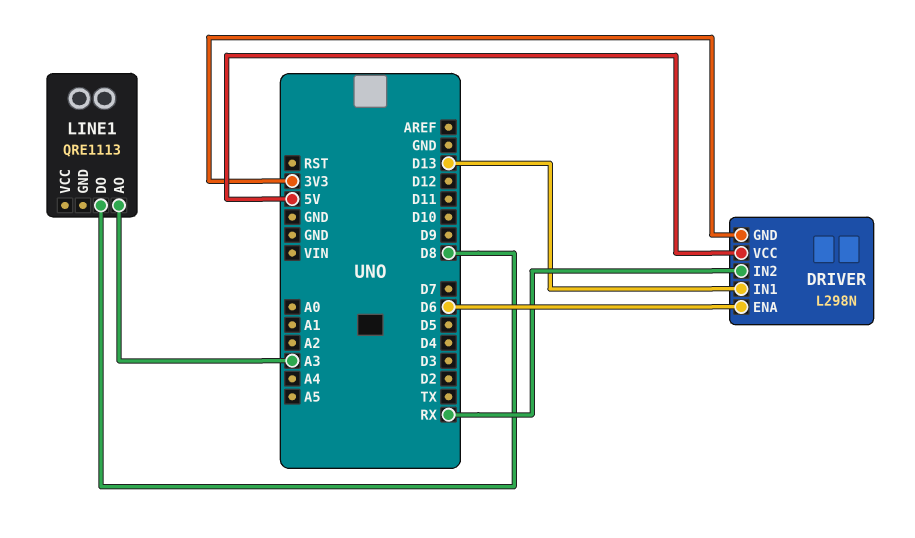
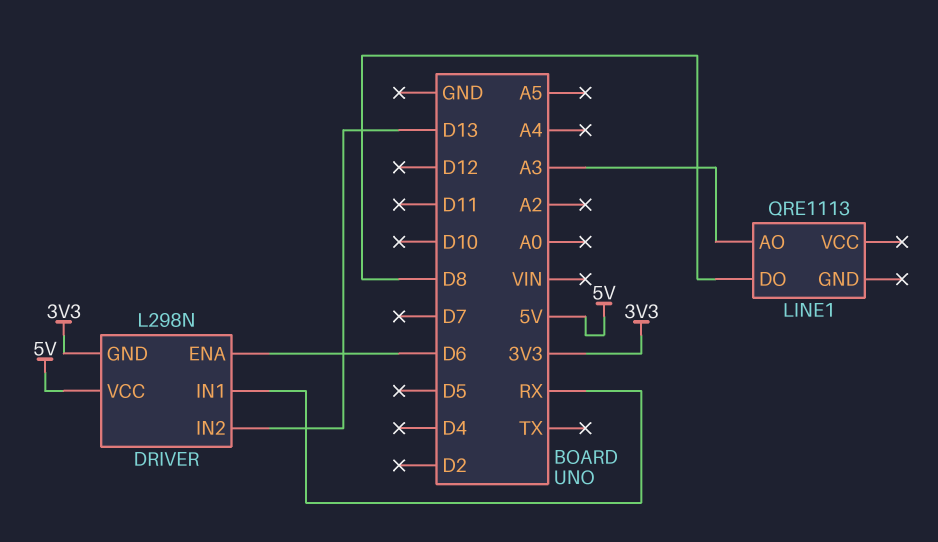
DRIVER pin IN1: D13 -> RX
DRIVER pin IN2: RX -> D13

